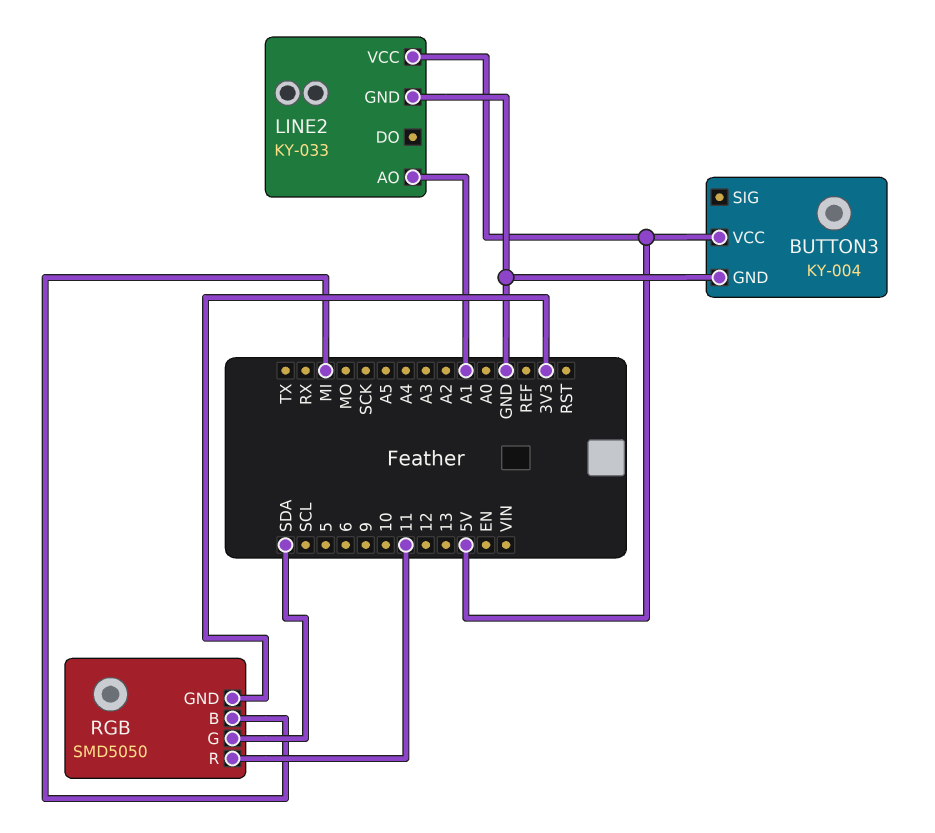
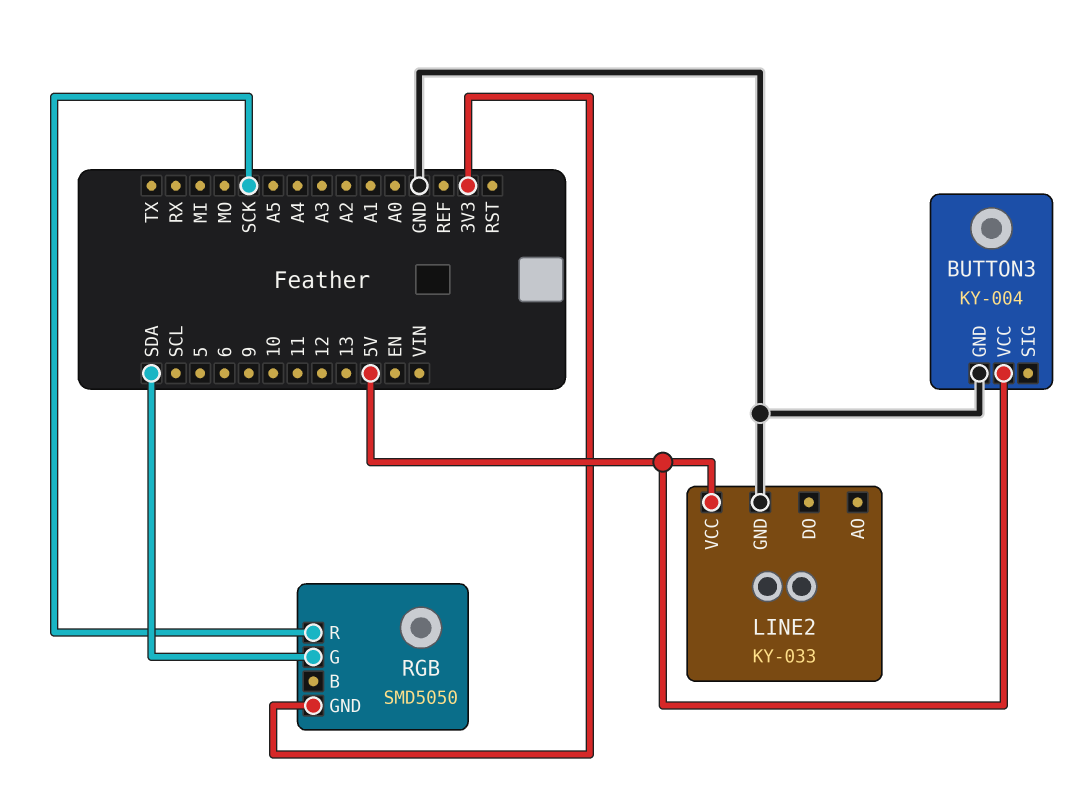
LINE2 pin AO: A1 -> none
RGB pin B: MI -> none
RGB pin R: 11 -> SCK

